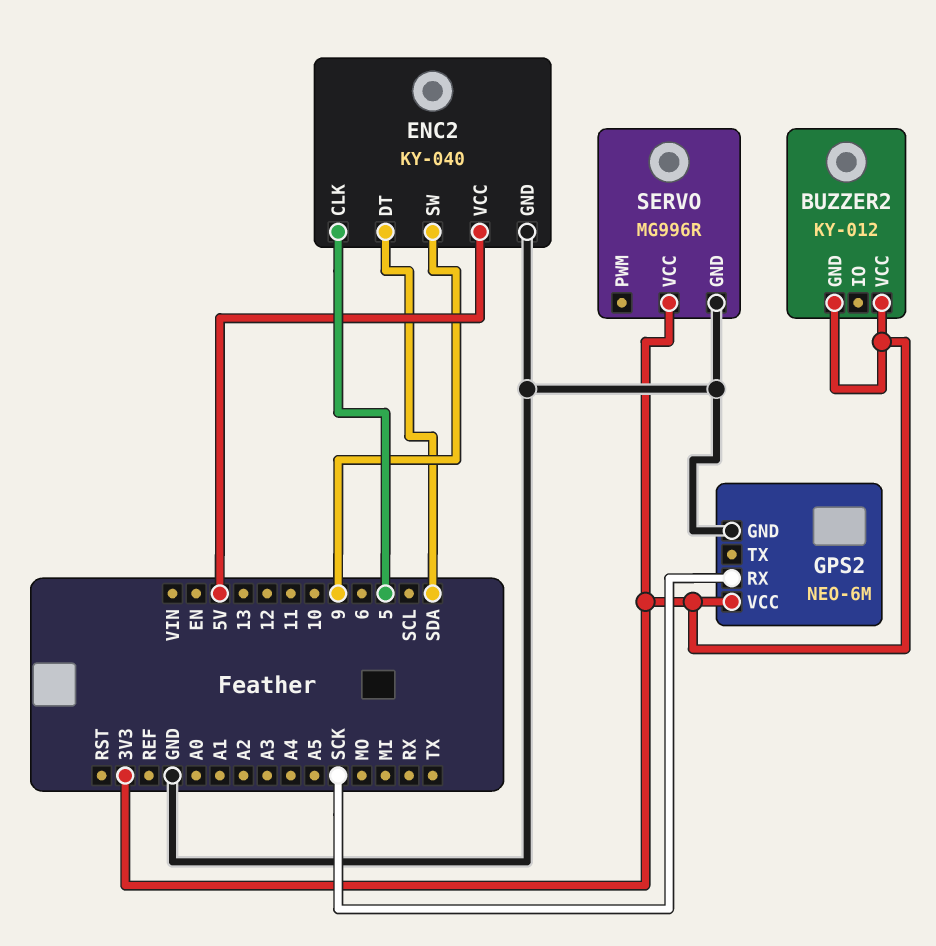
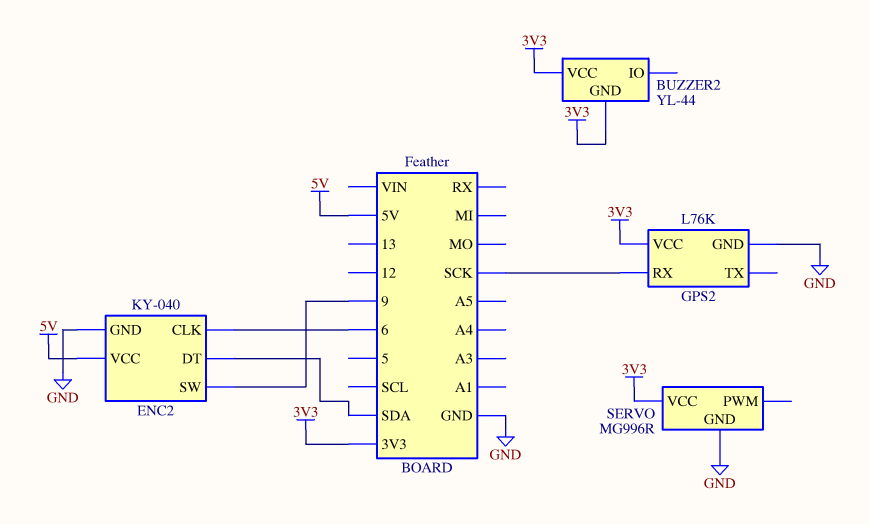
BUZZER2: KY-012 -> YL-44
ENC2 pin CLK: 5 -> 6
GPS2: NEO-6M -> L76K

